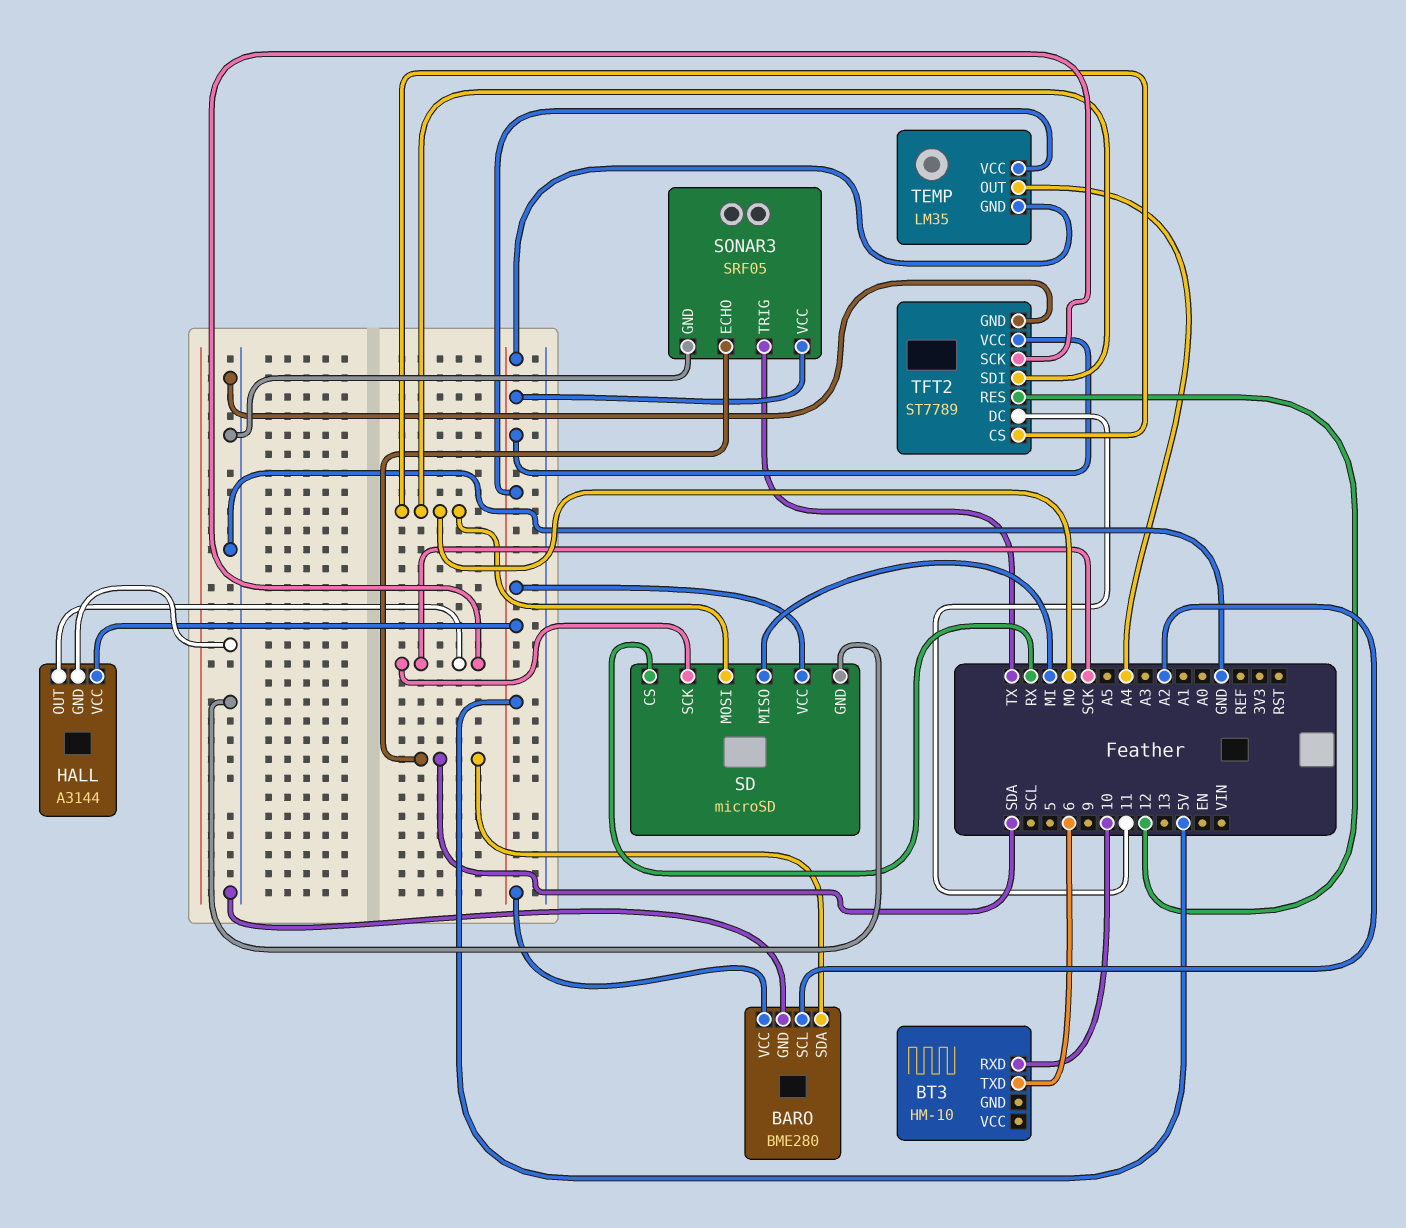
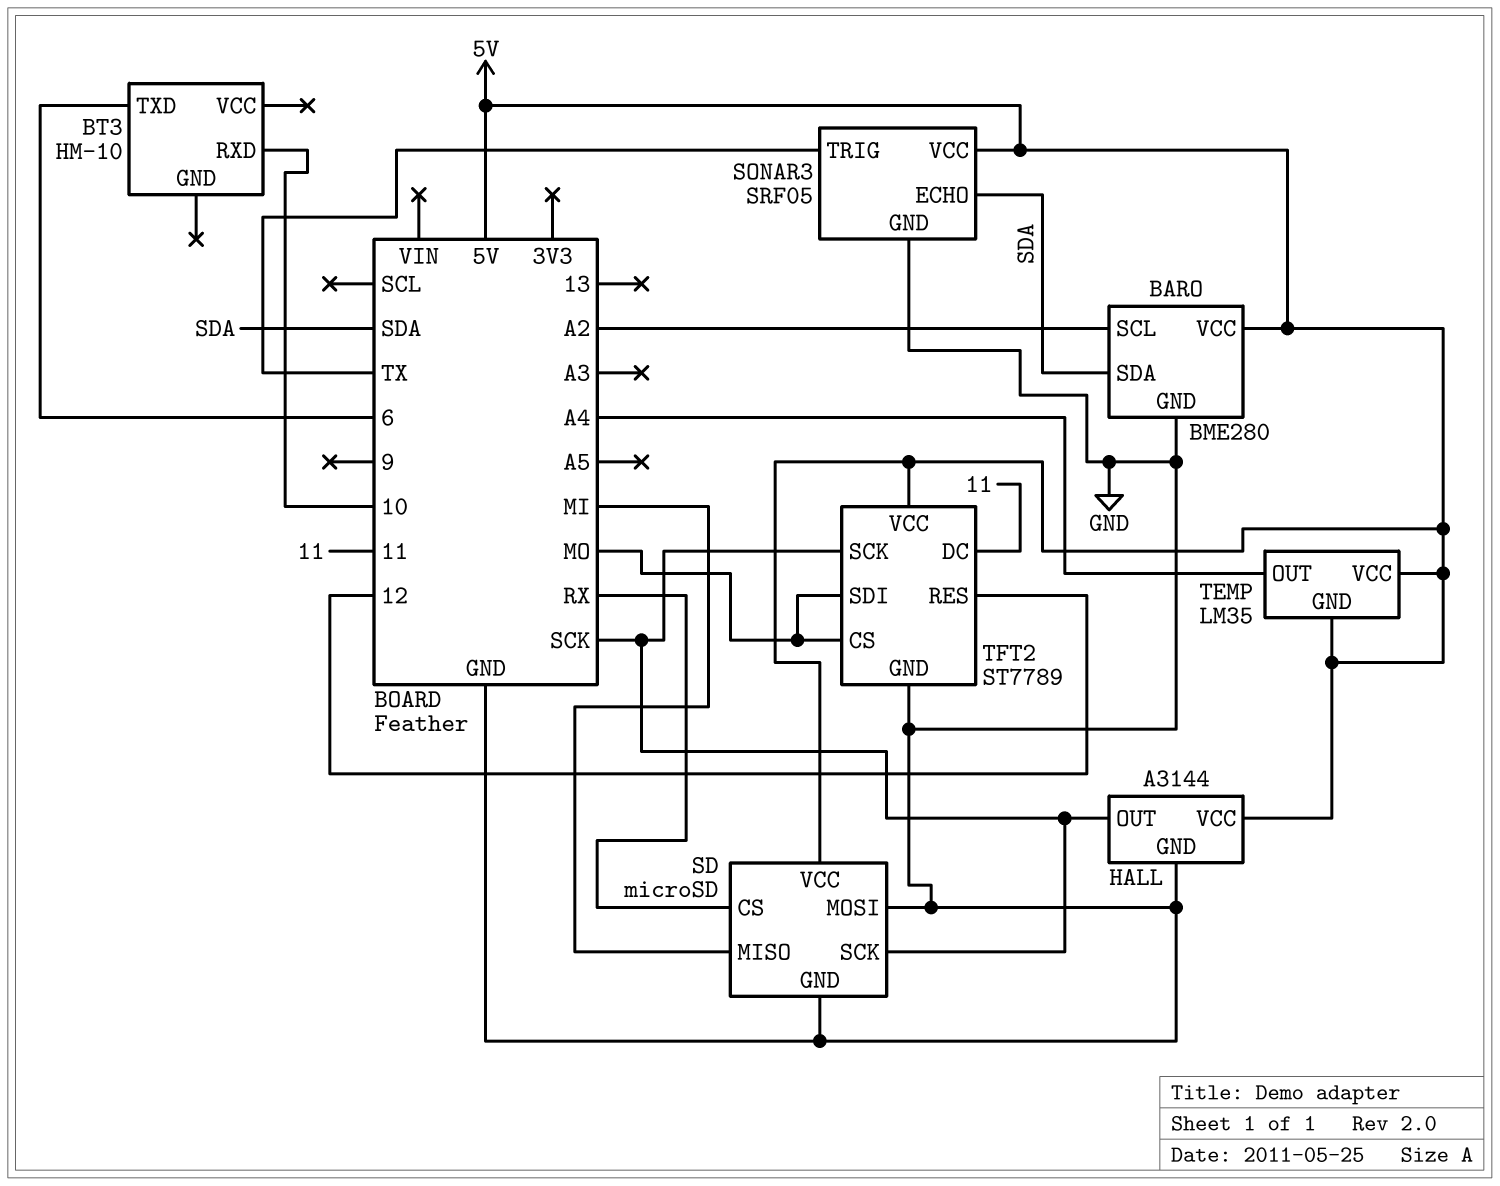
SD pin MOSI: MO -> GND

